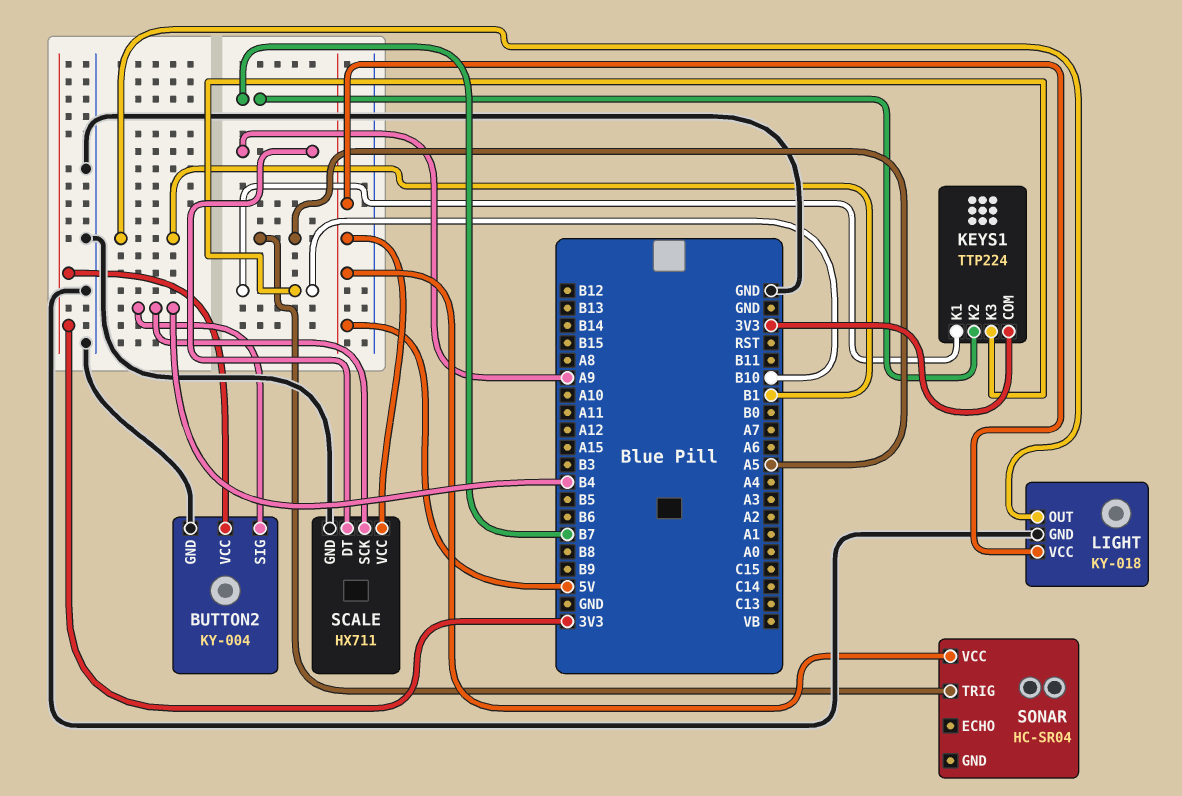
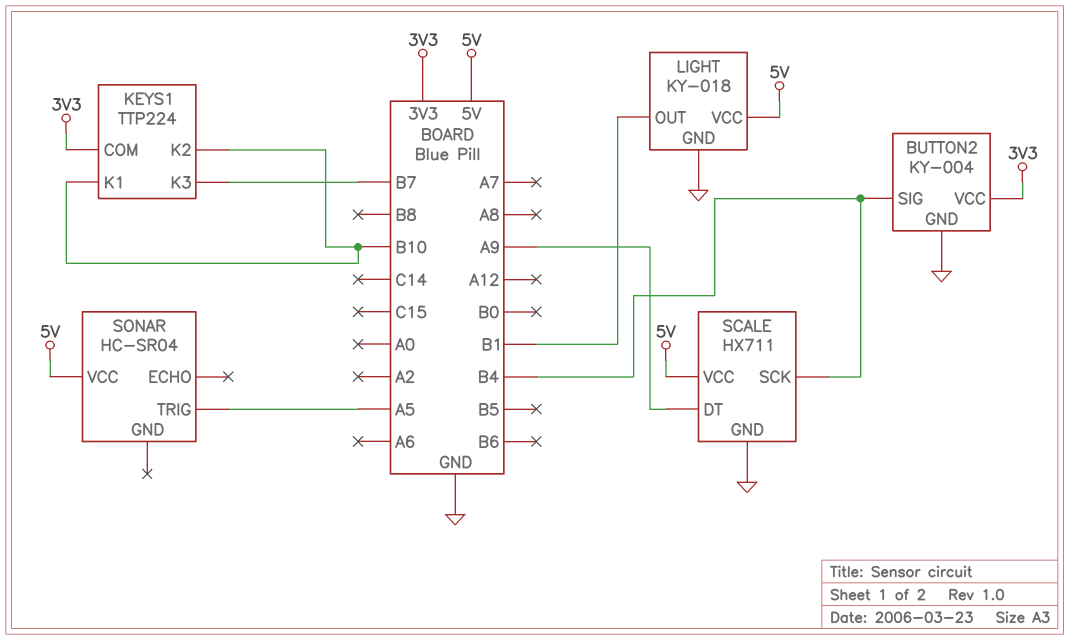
KEYS1 pin K2: B7 -> B10
KEYS1 pin K3: B10 -> B7

